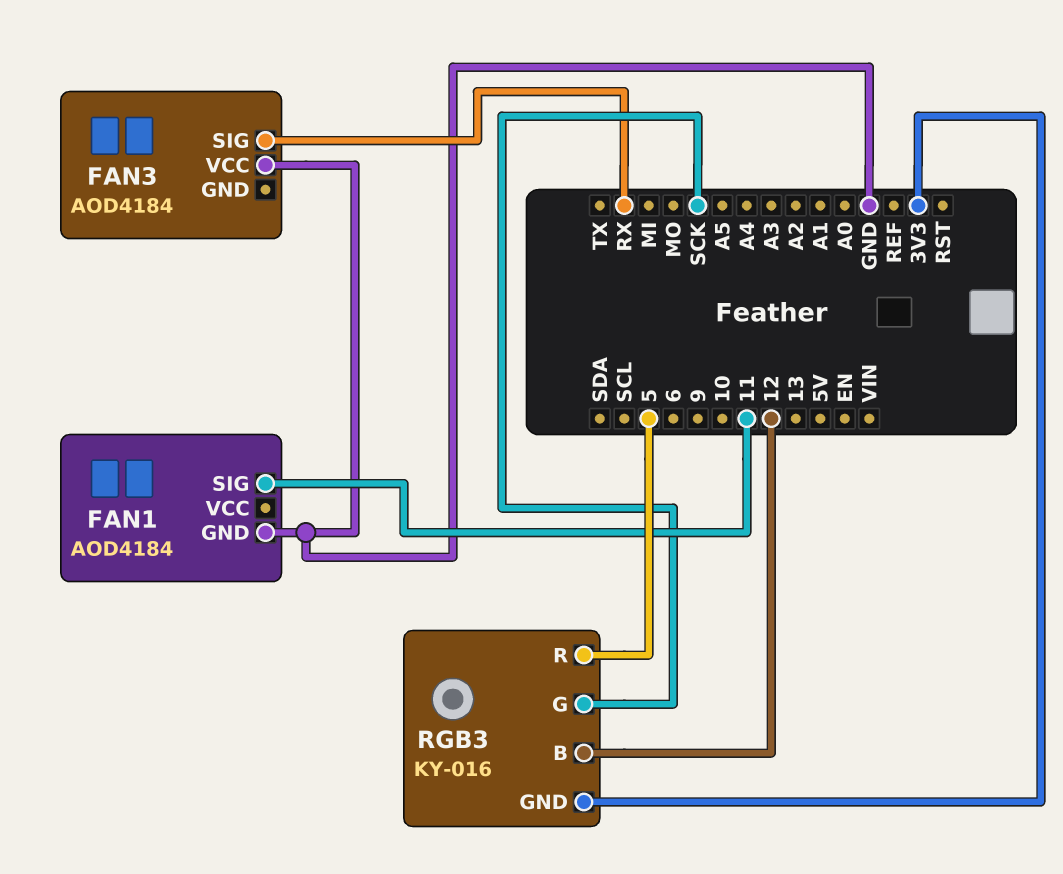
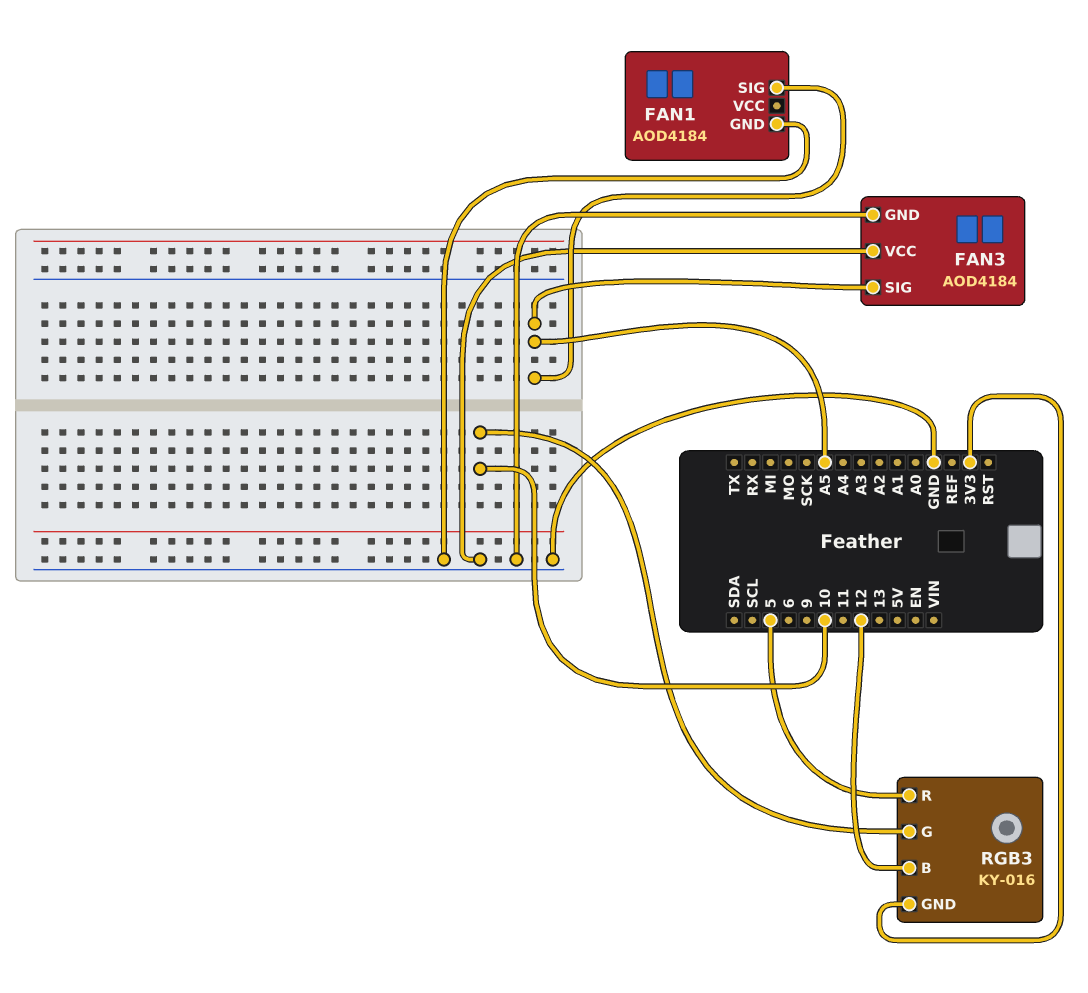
FAN1 pin SIG: 11 -> A5
FAN3 pin GND: none -> GND
FAN3 pin SIG: RX -> A5
RGB3 pin G: SCK -> 10

